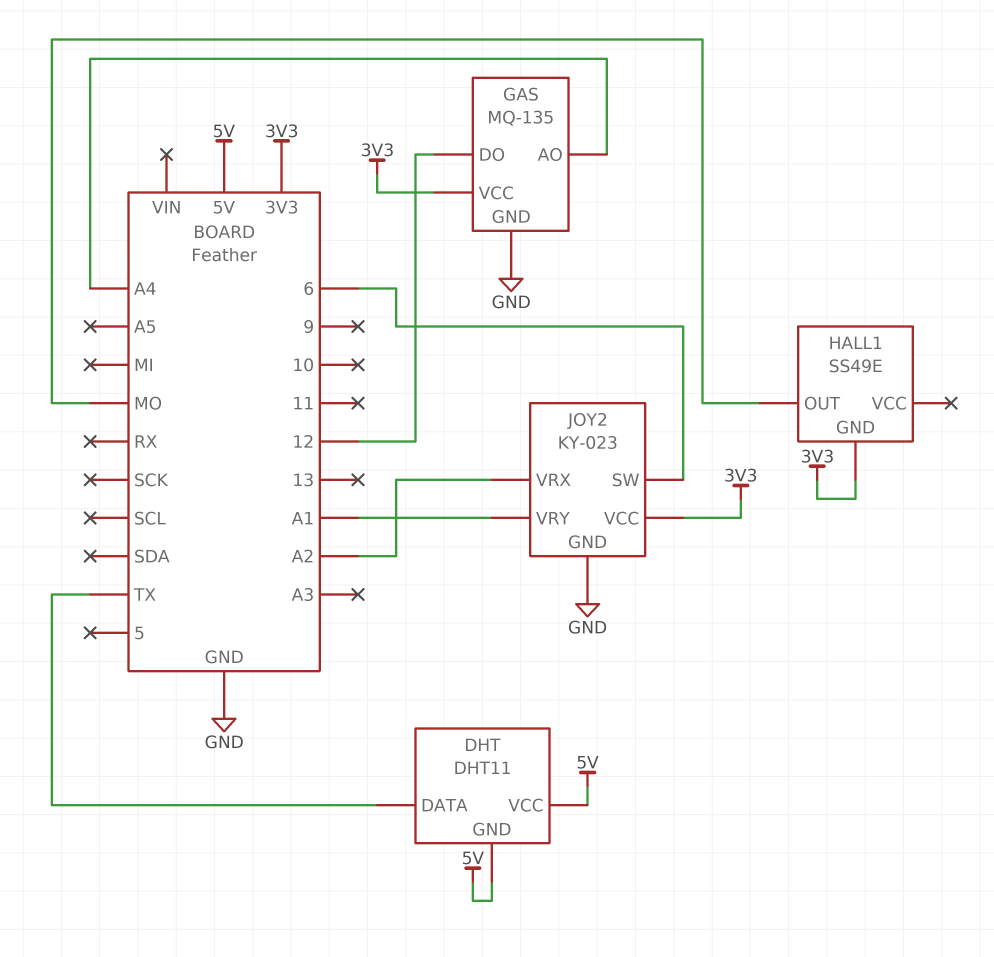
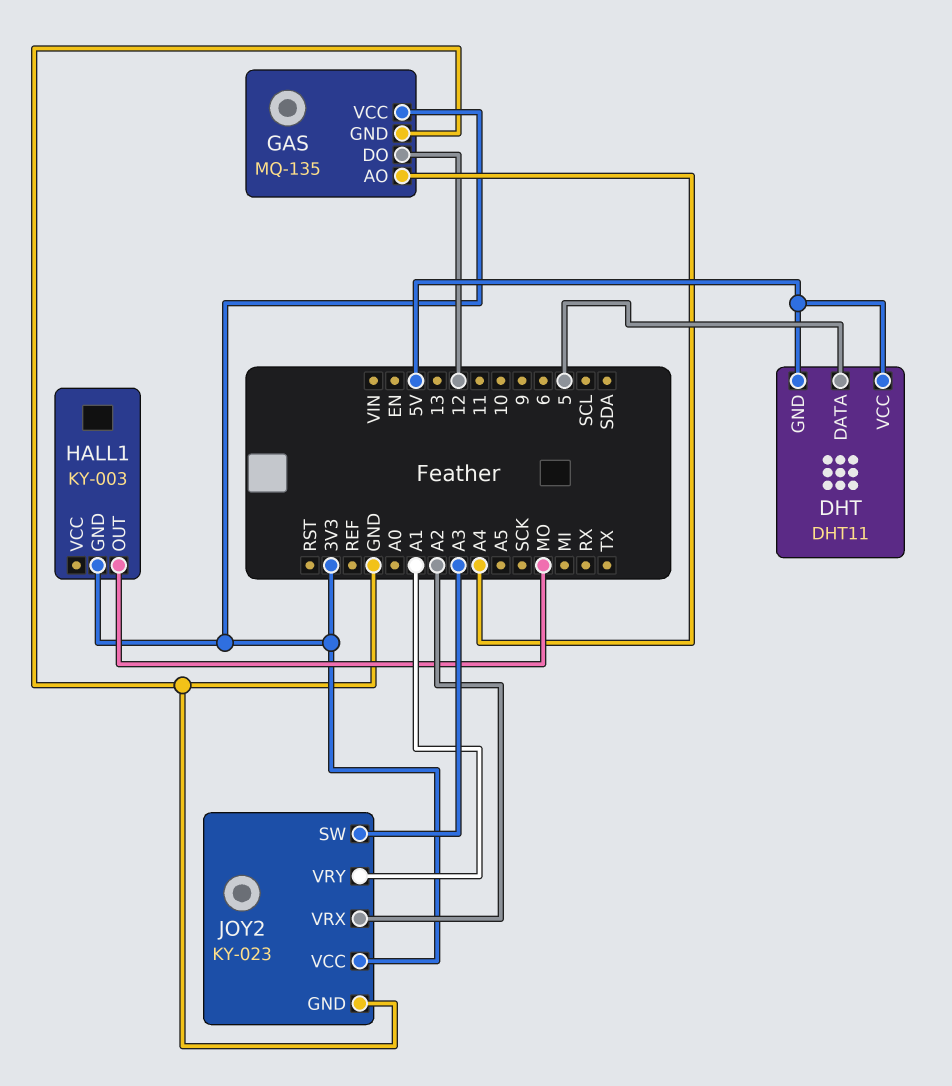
DHT pin DATA: TX -> 5
HALL1: SS49E -> KY-003
JOY2 pin SW: 6 -> A3

